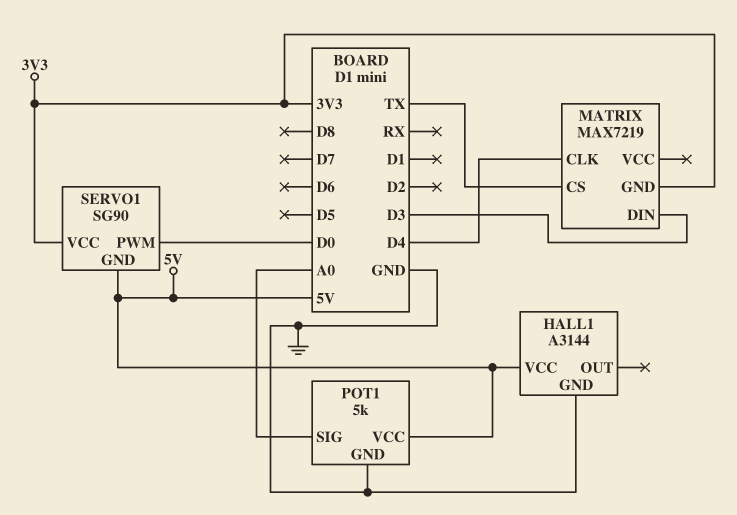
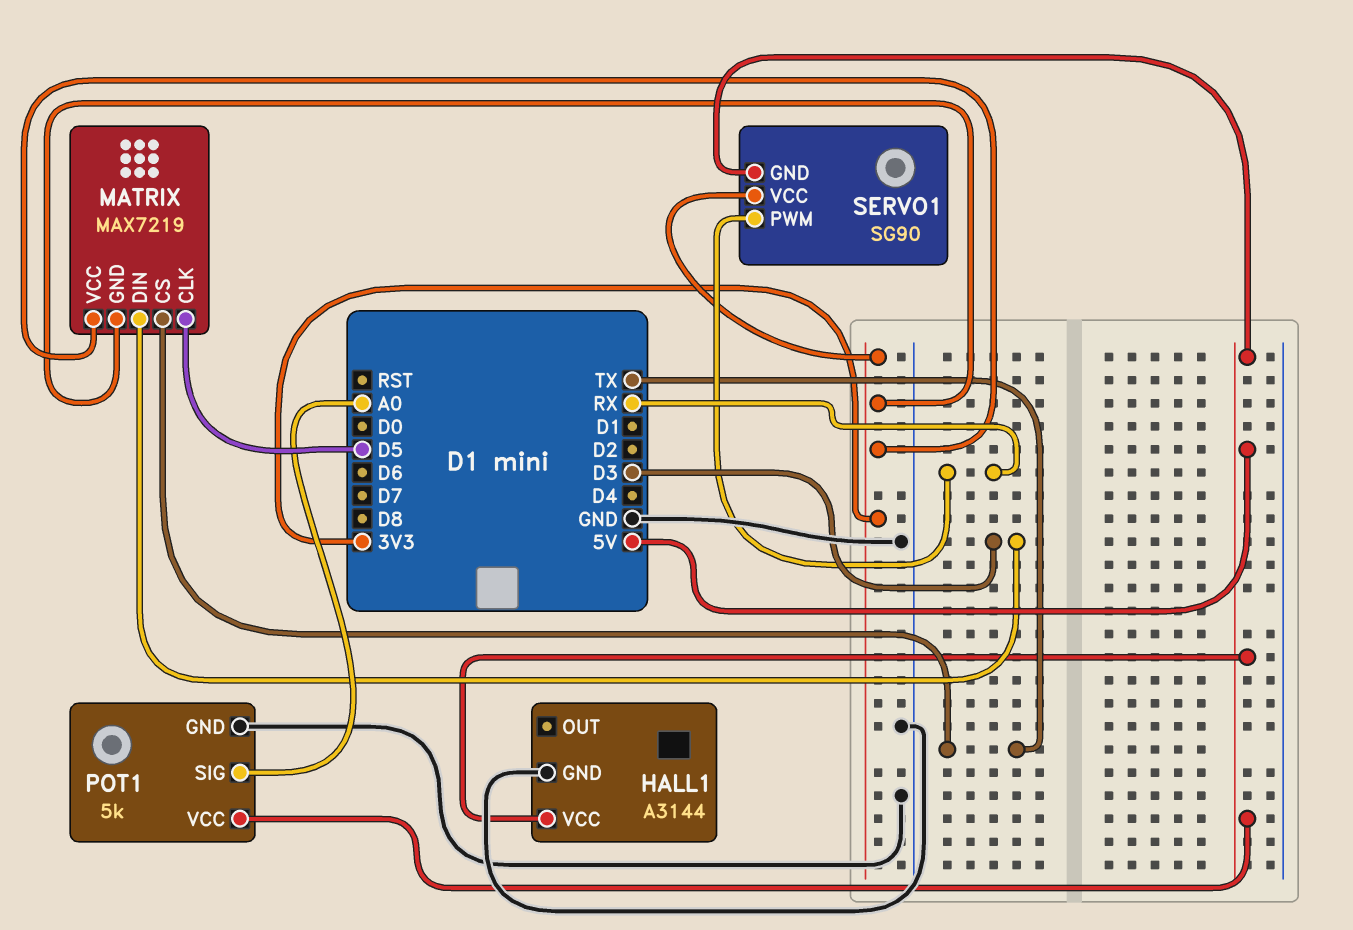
MATRIX pin CLK: D4 -> D5
MATRIX pin VCC: none -> 3V3
SERVO1 pin PWM: D0 -> RX

